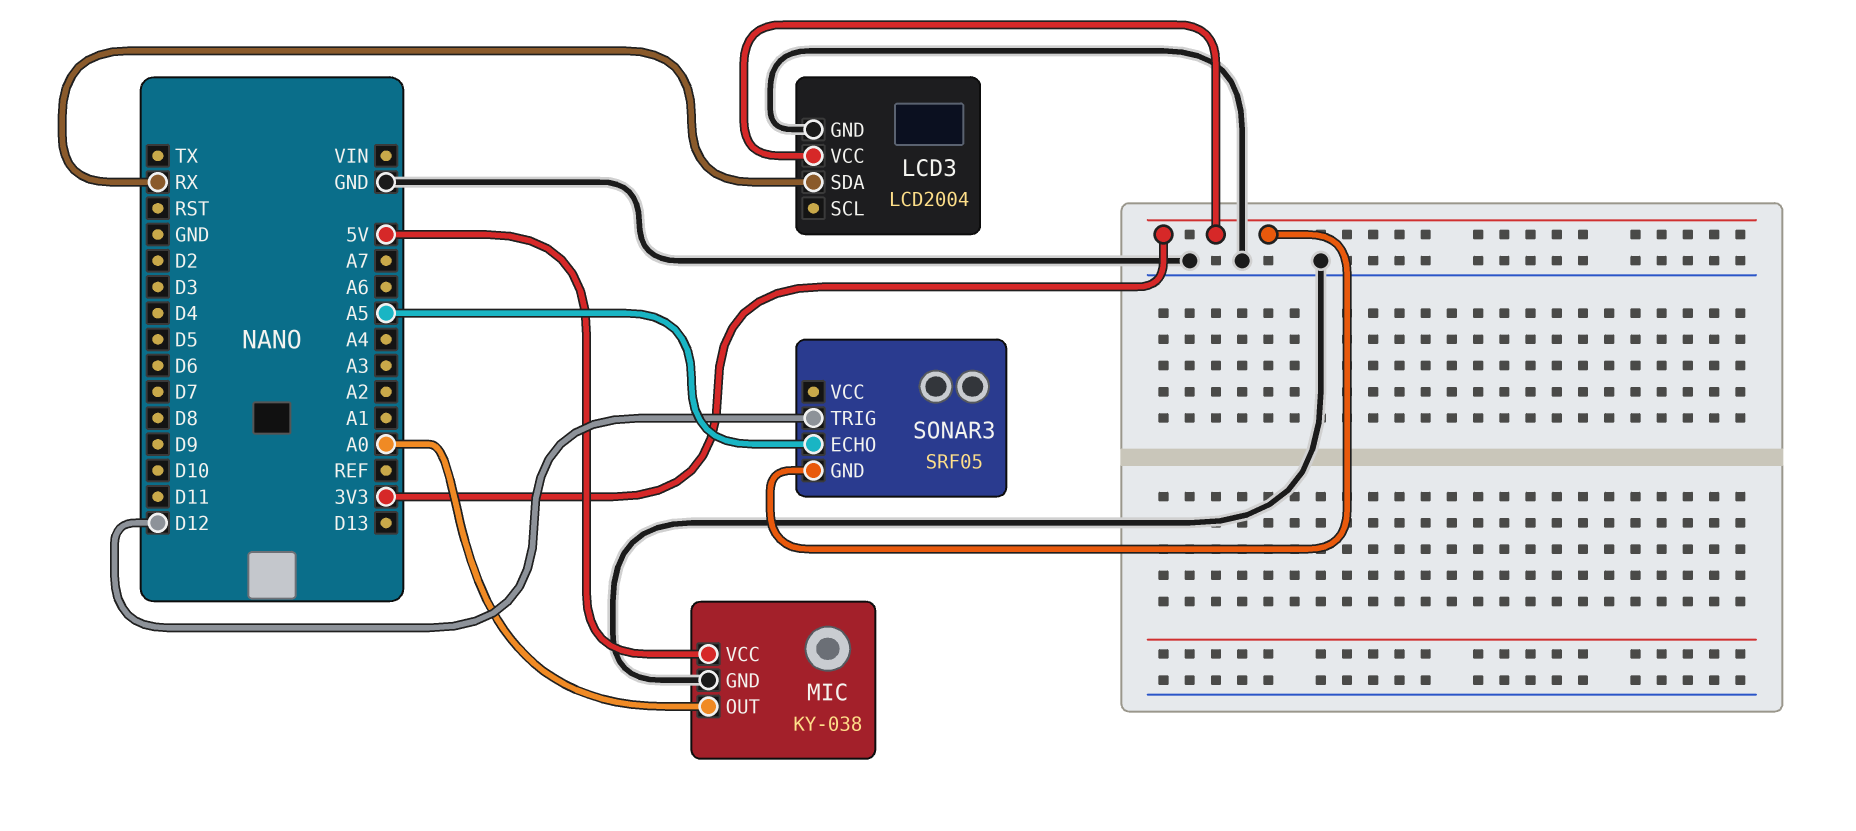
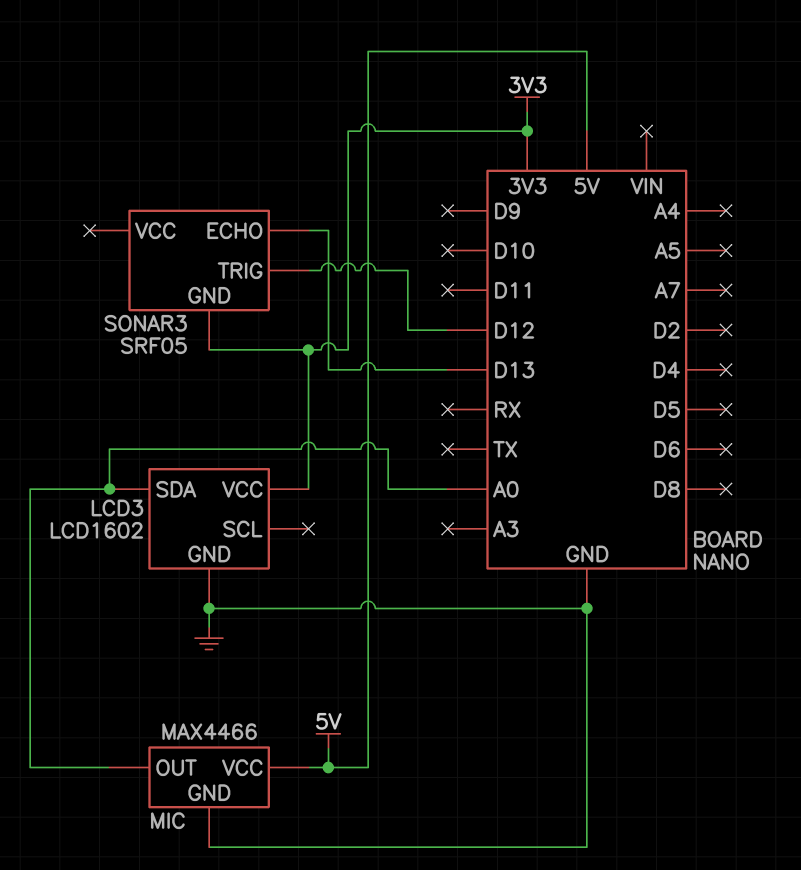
LCD3: LCD2004 -> LCD1602
LCD3 pin SDA: RX -> A0
MIC: KY-038 -> MAX4466
SONAR3 pin ECHO: A5 -> D13

